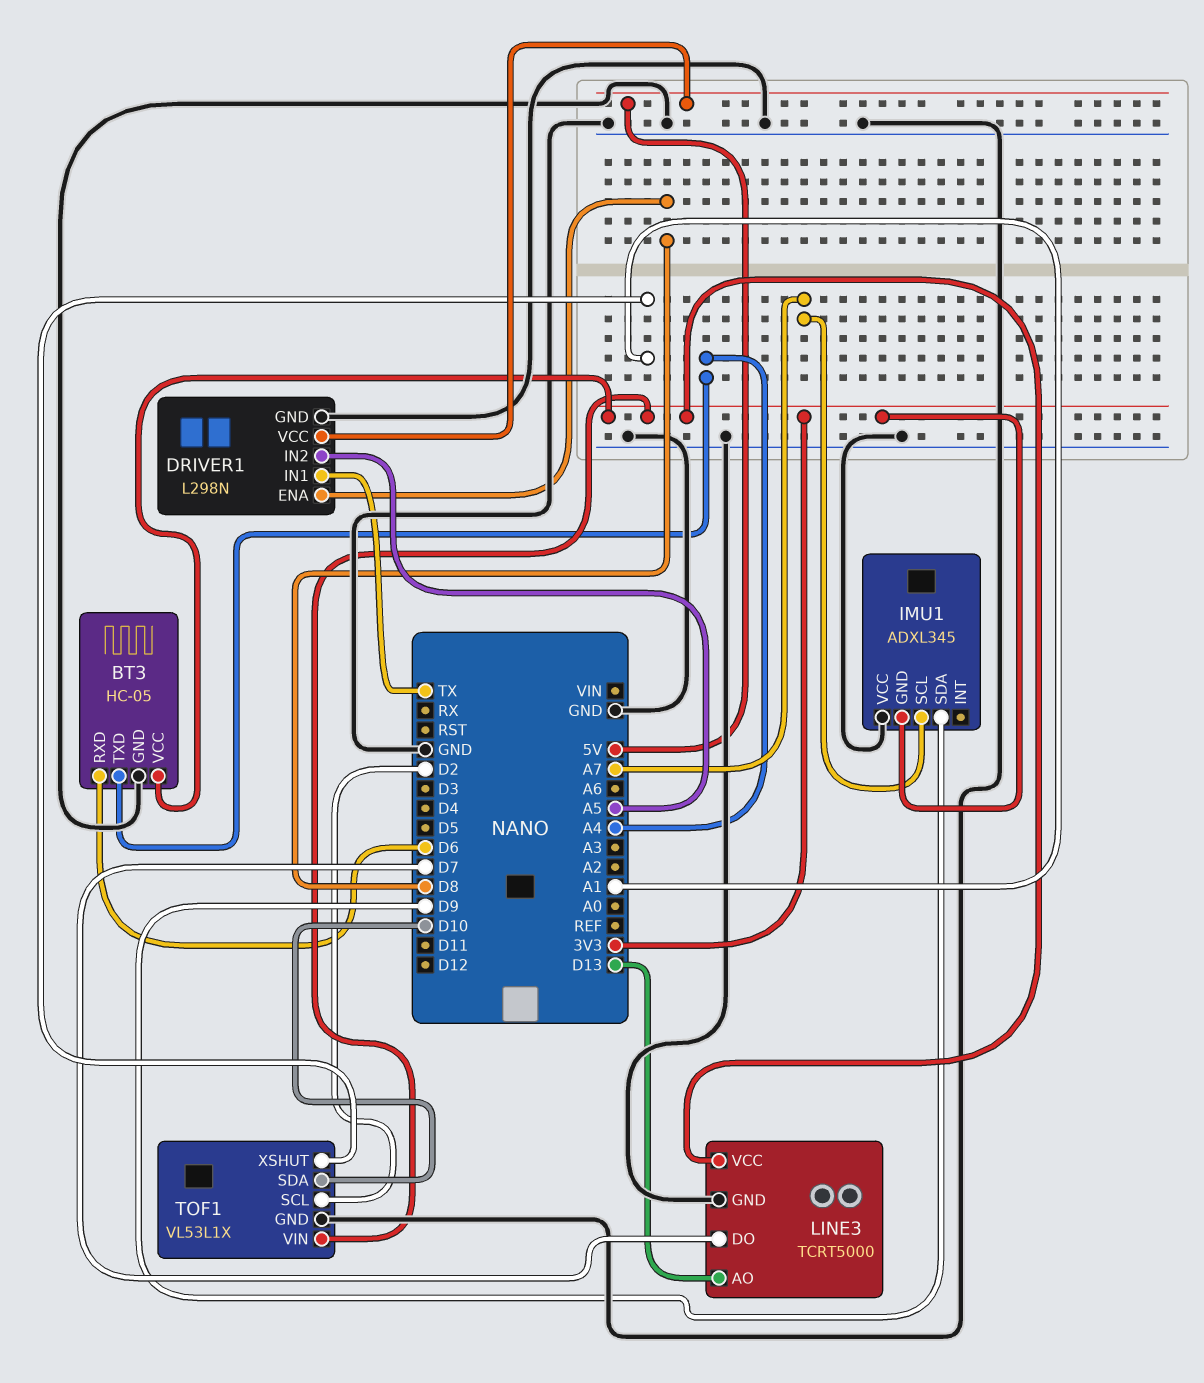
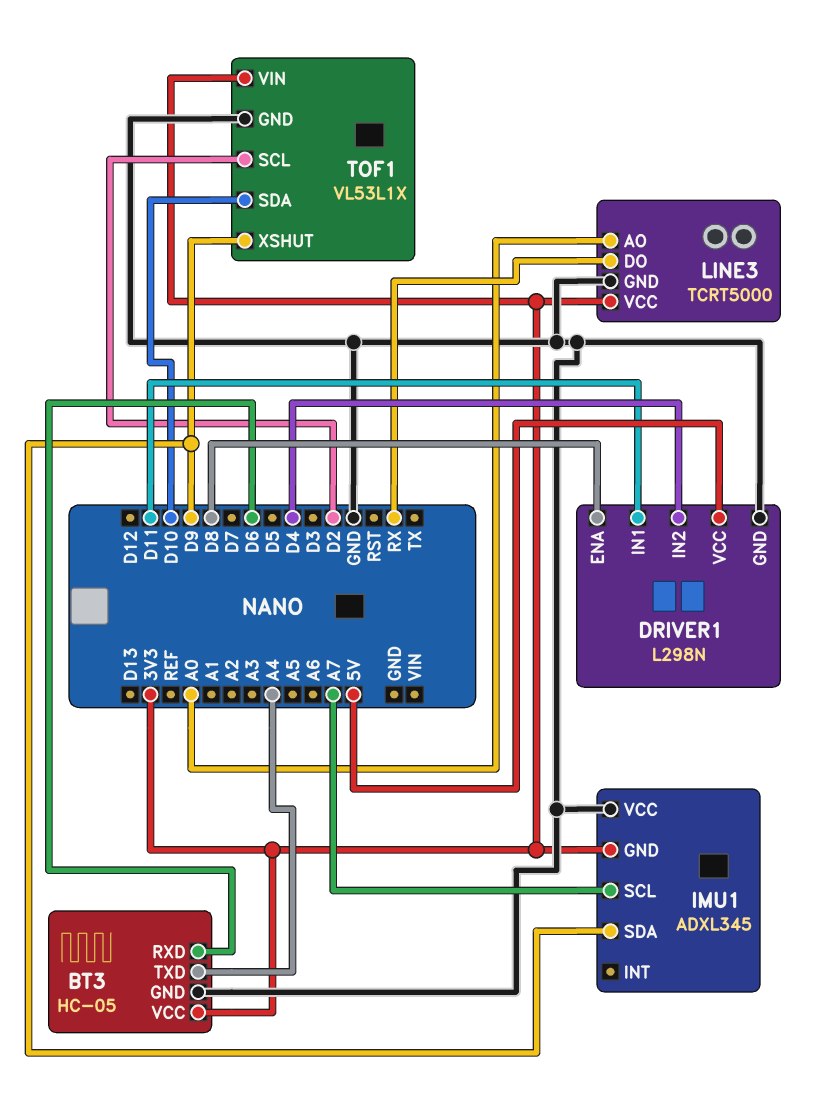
DRIVER1 pin IN1: TX -> D11
DRIVER1 pin IN2: A5 -> D4
LINE3 pin AO: D13 -> A0
LINE3 pin DO: D7 -> RX
TOF1 pin XSHUT: A1 -> D9

